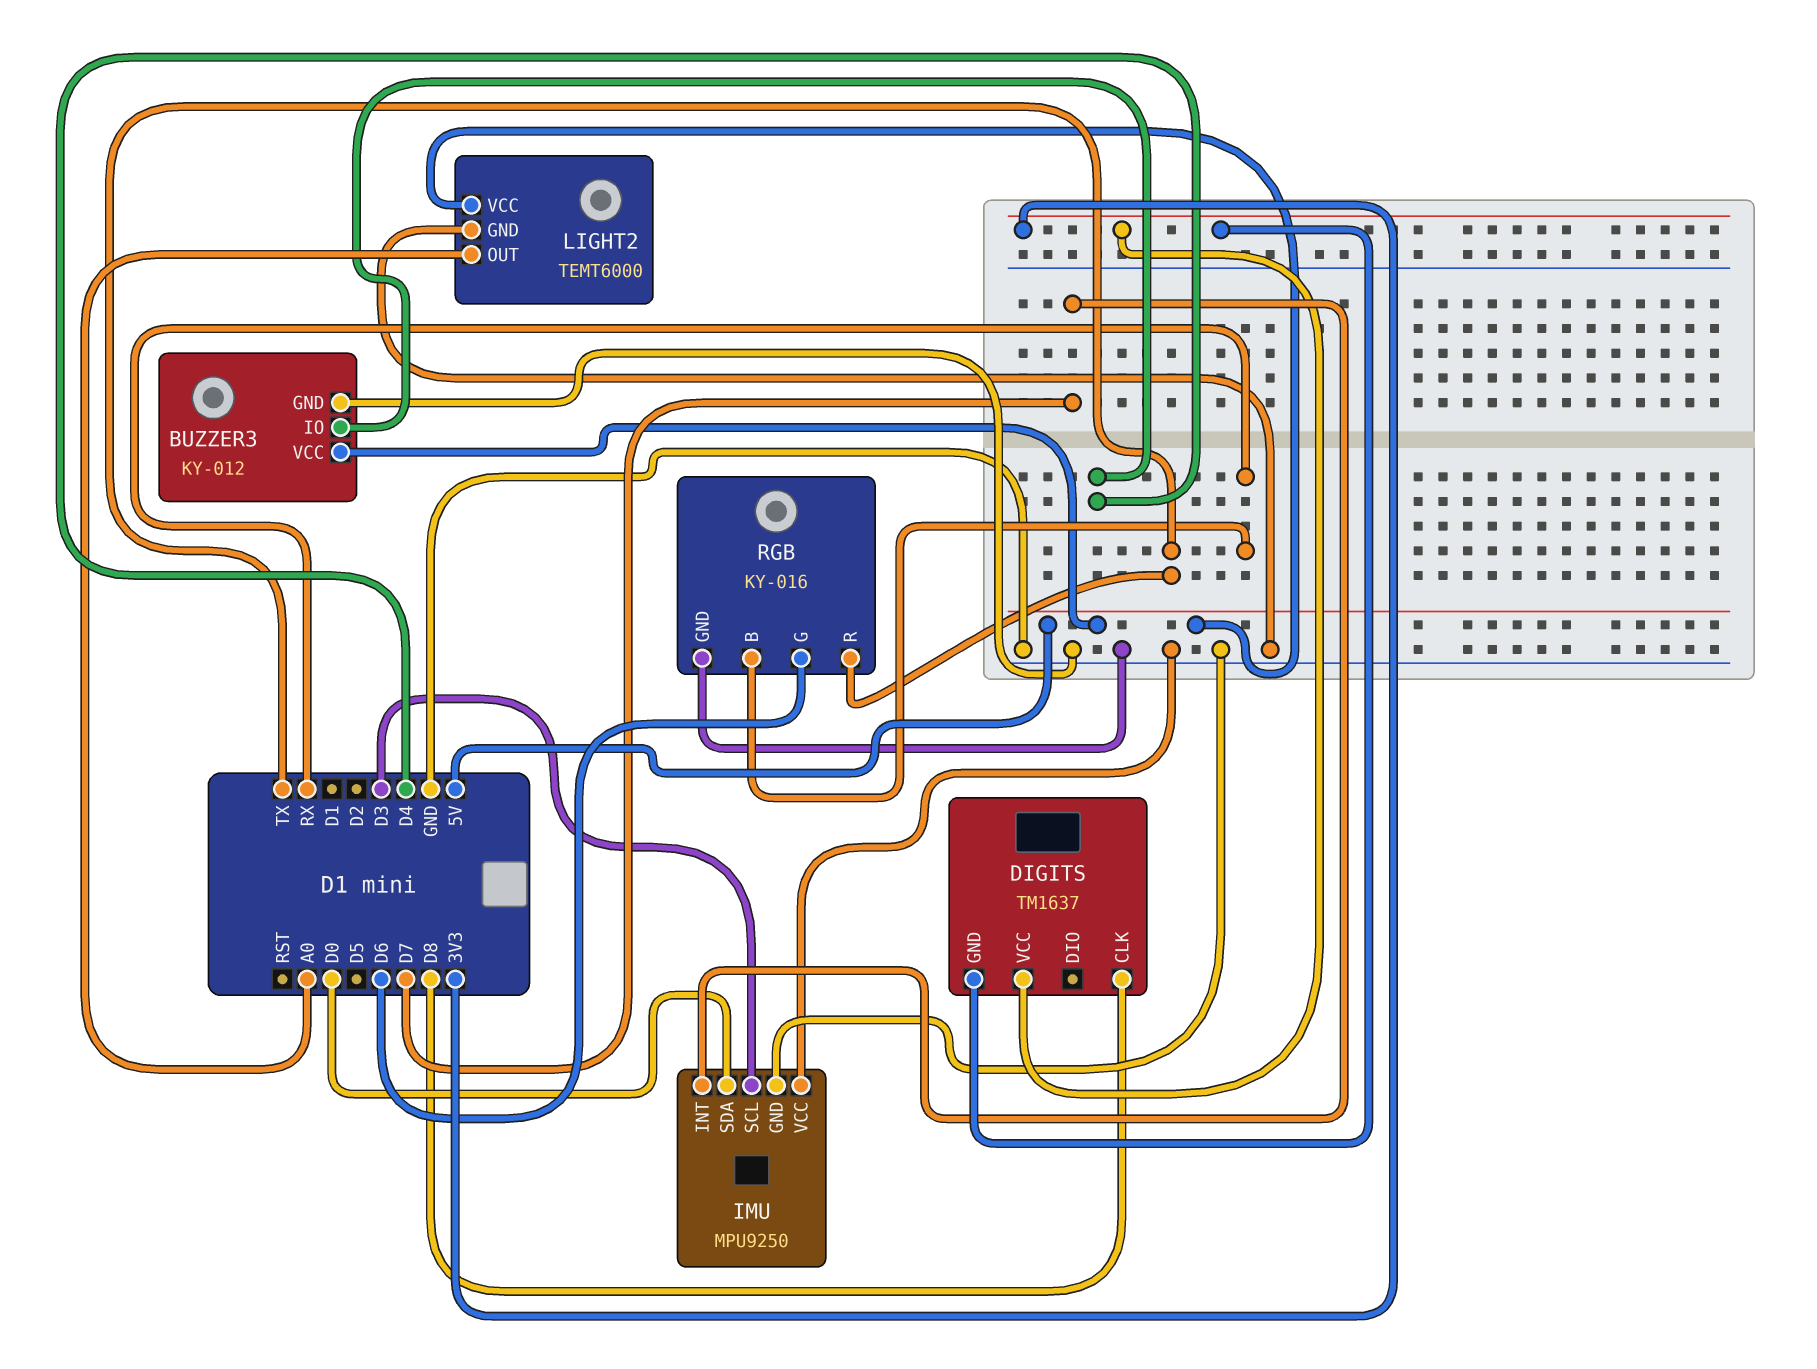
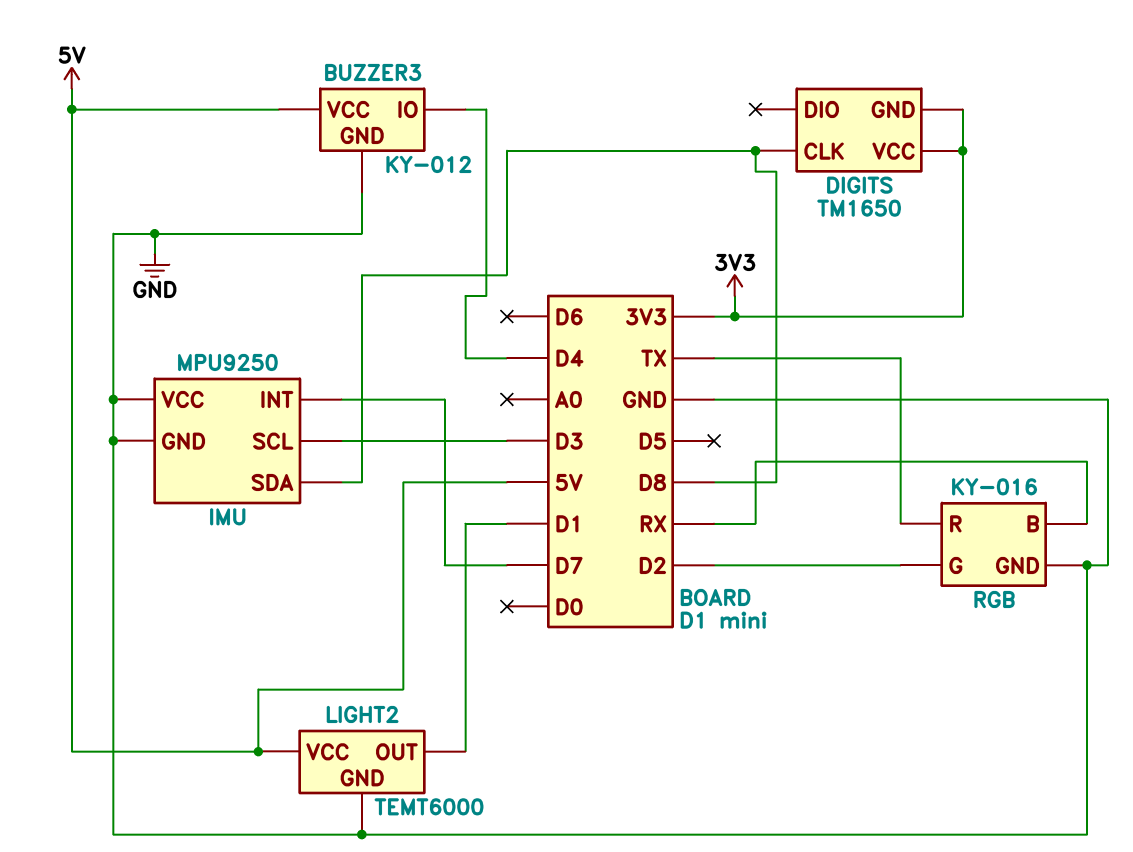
DIGITS: TM1637 -> TM1650
IMU pin SDA: D0 -> D8
LIGHT2 pin OUT: A0 -> D1
RGB pin G: D6 -> D2

